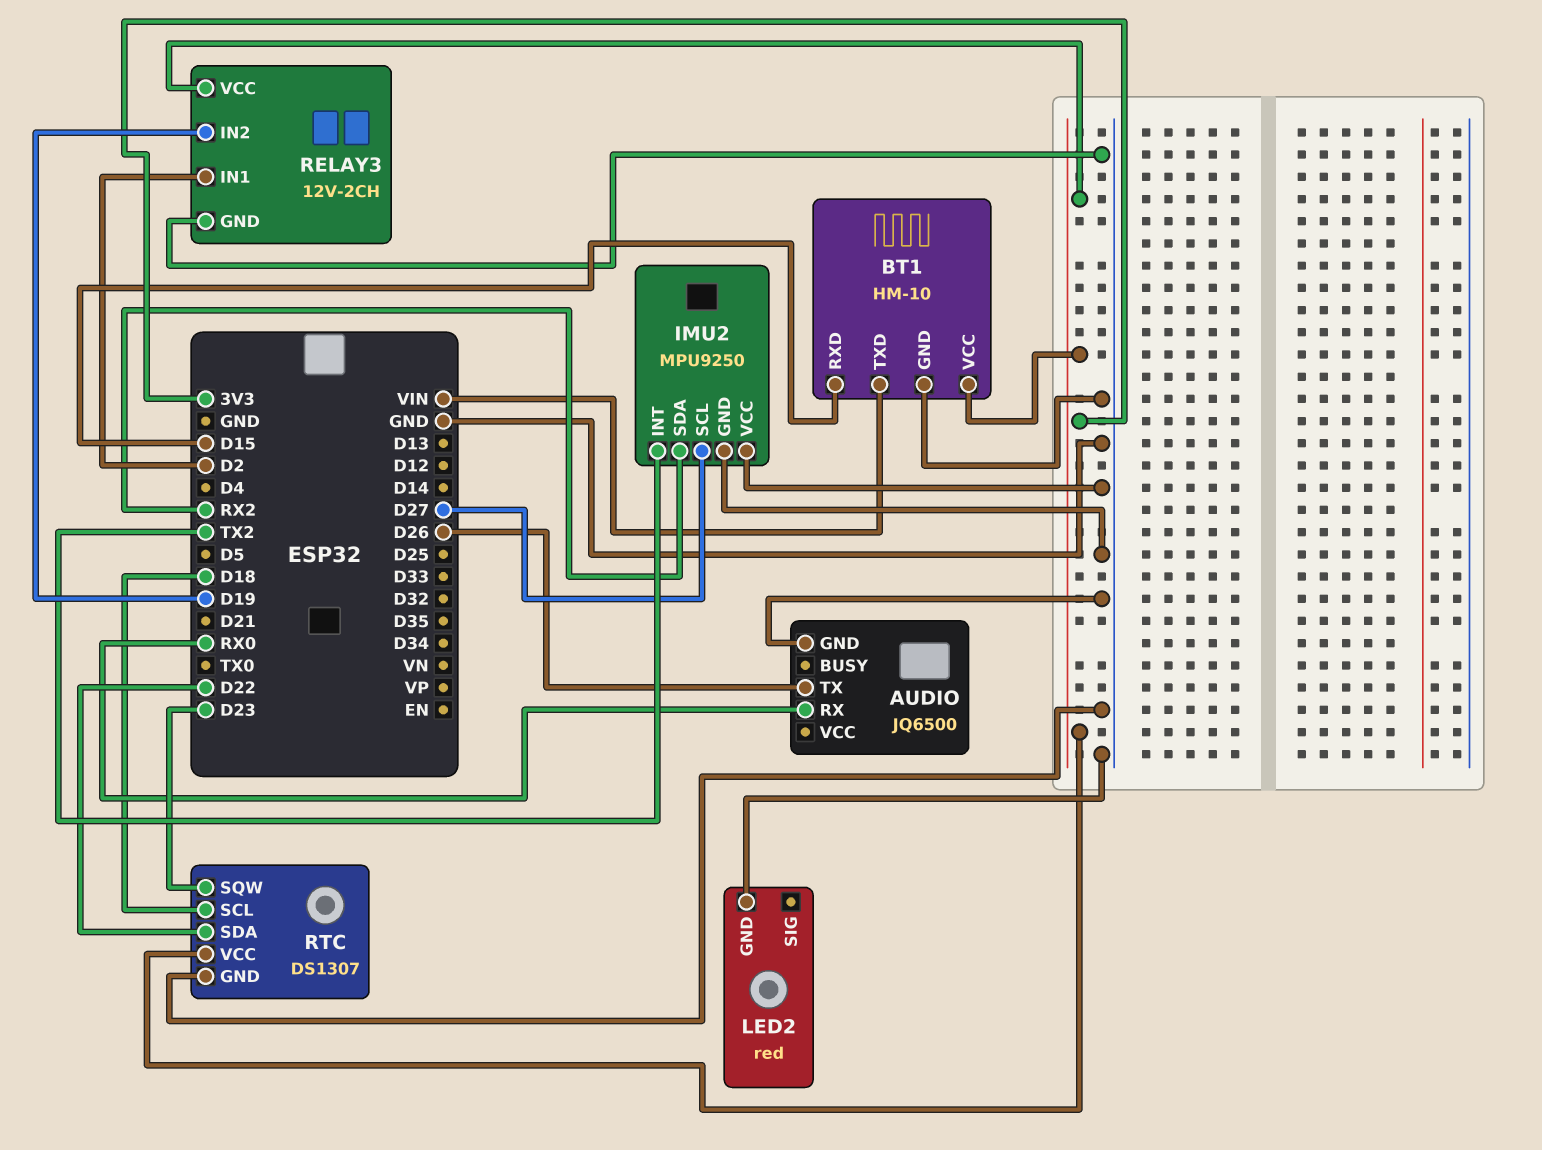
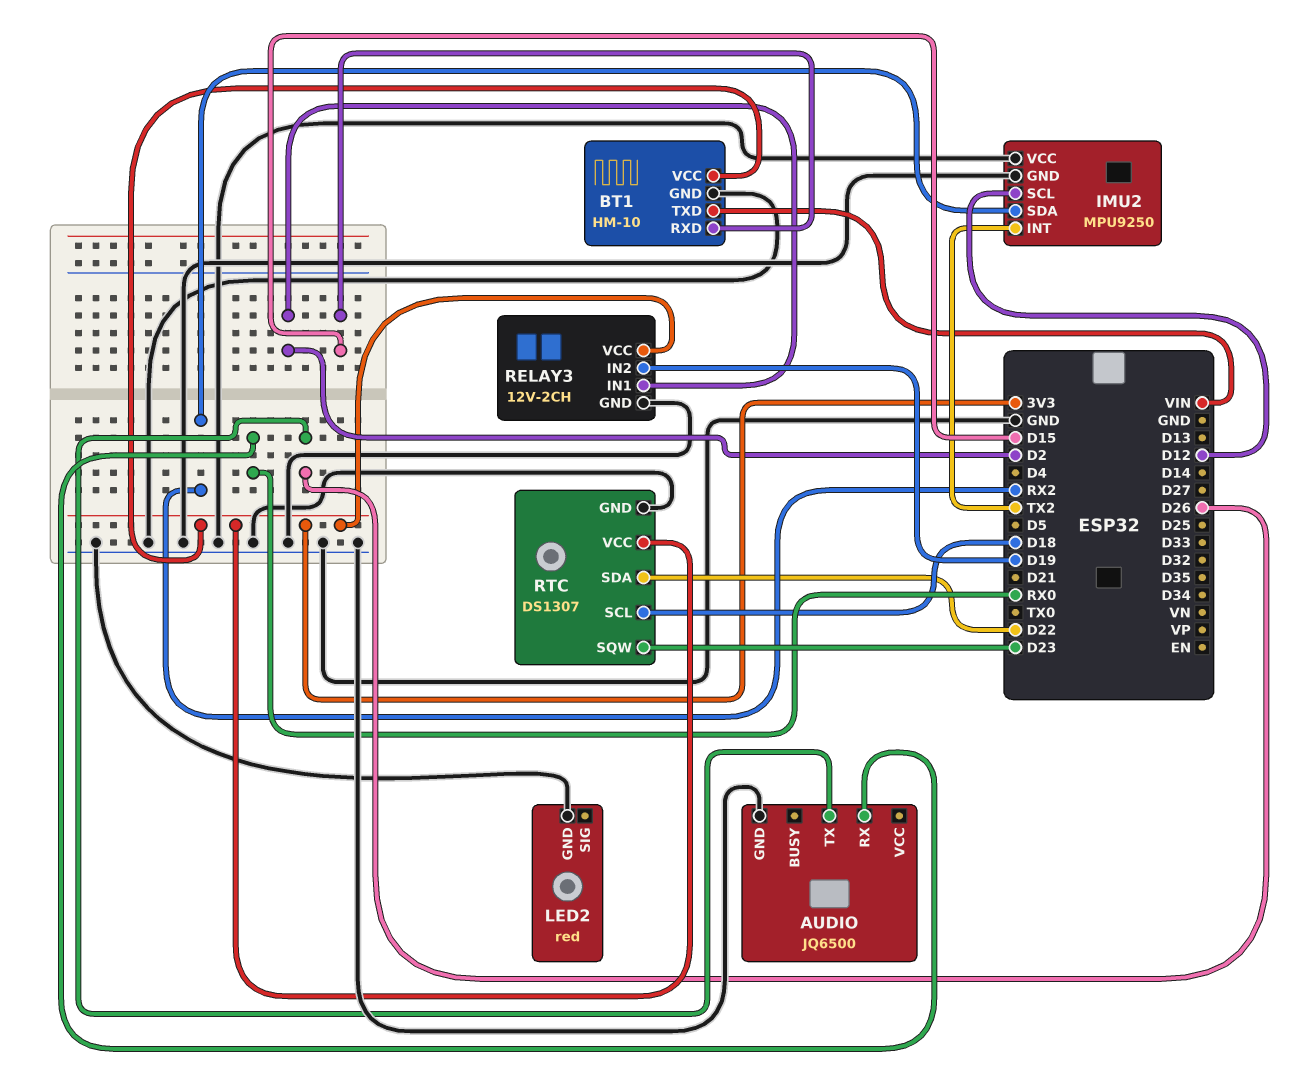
IMU2 pin SCL: D27 -> D12

